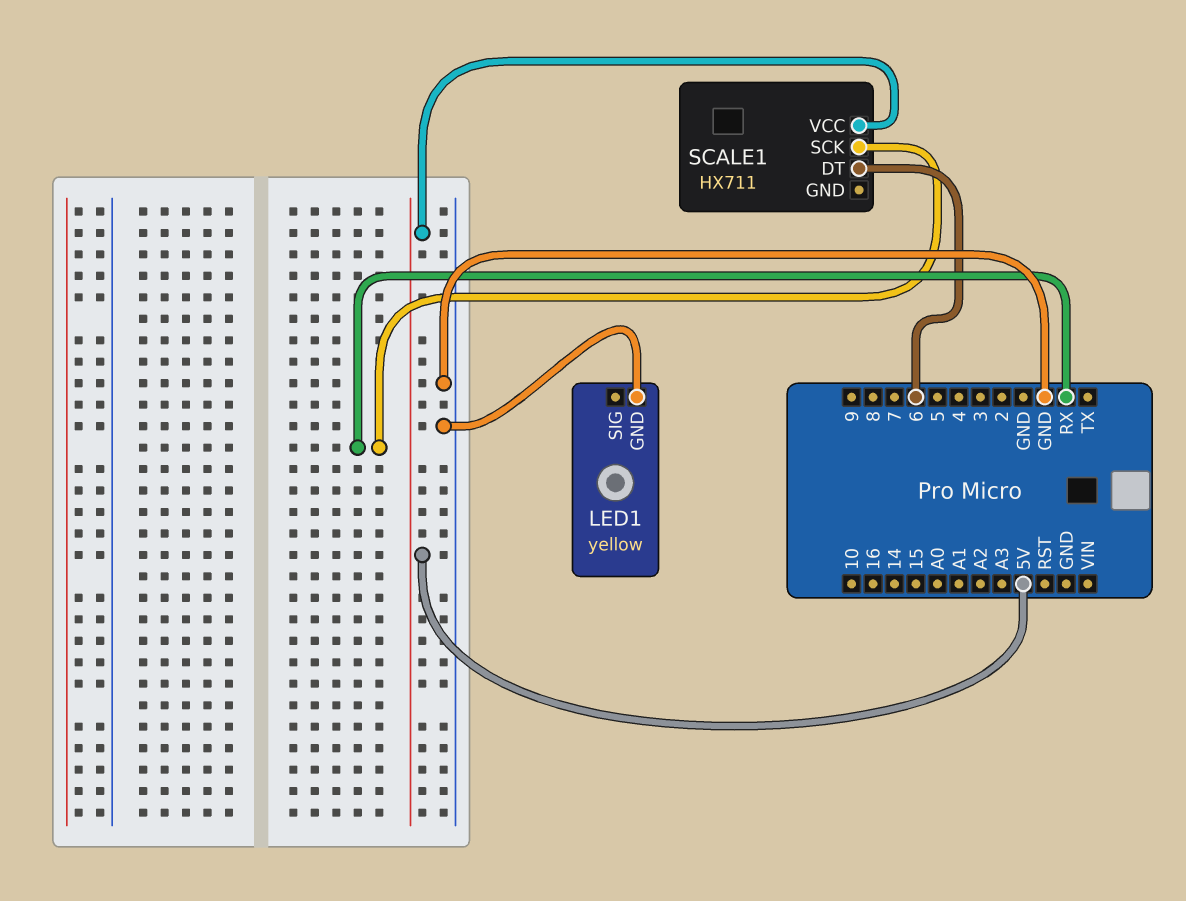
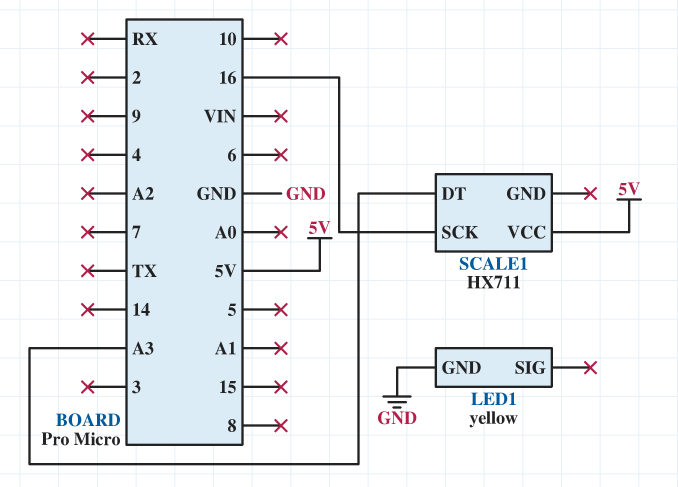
SCALE1 pin DT: 6 -> A3
SCALE1 pin SCK: RX -> 16

